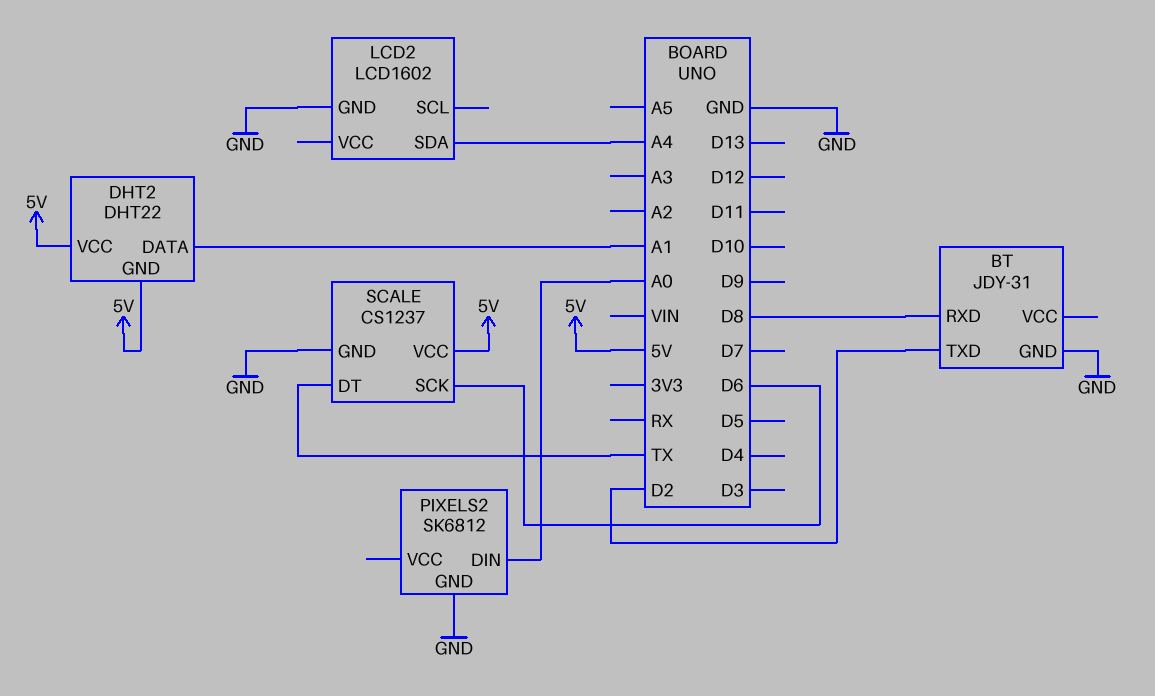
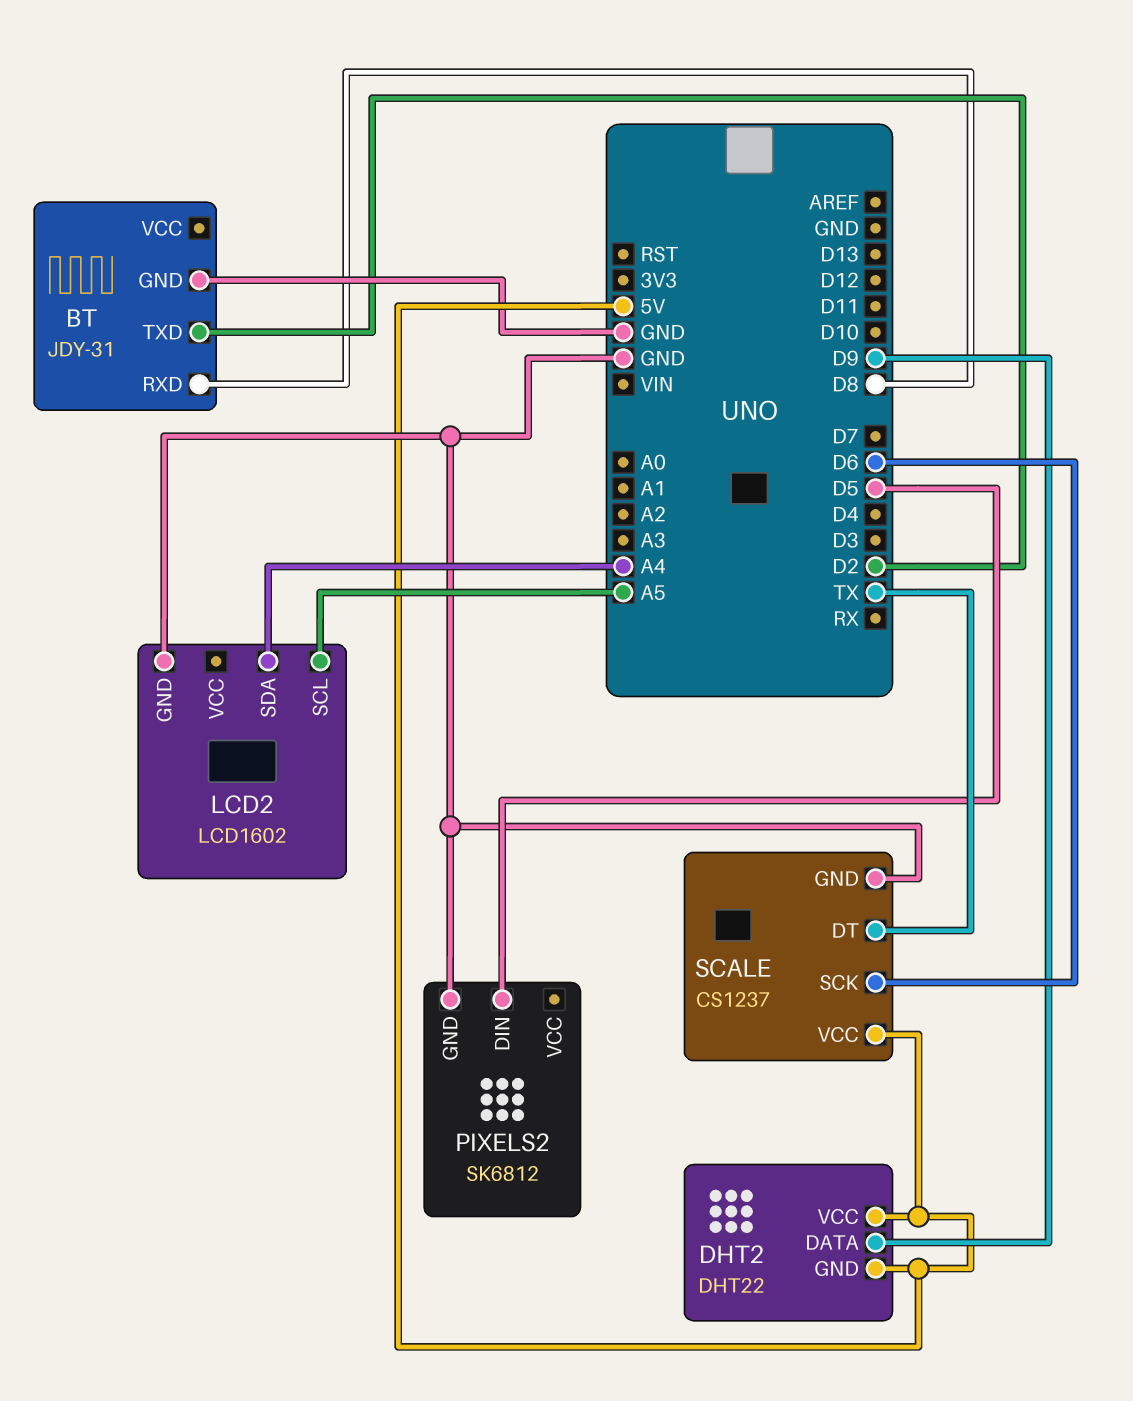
DHT2 pin DATA: A1 -> D9
LCD2 pin SCL: none -> A5
PIXELS2 pin DIN: A0 -> D5

